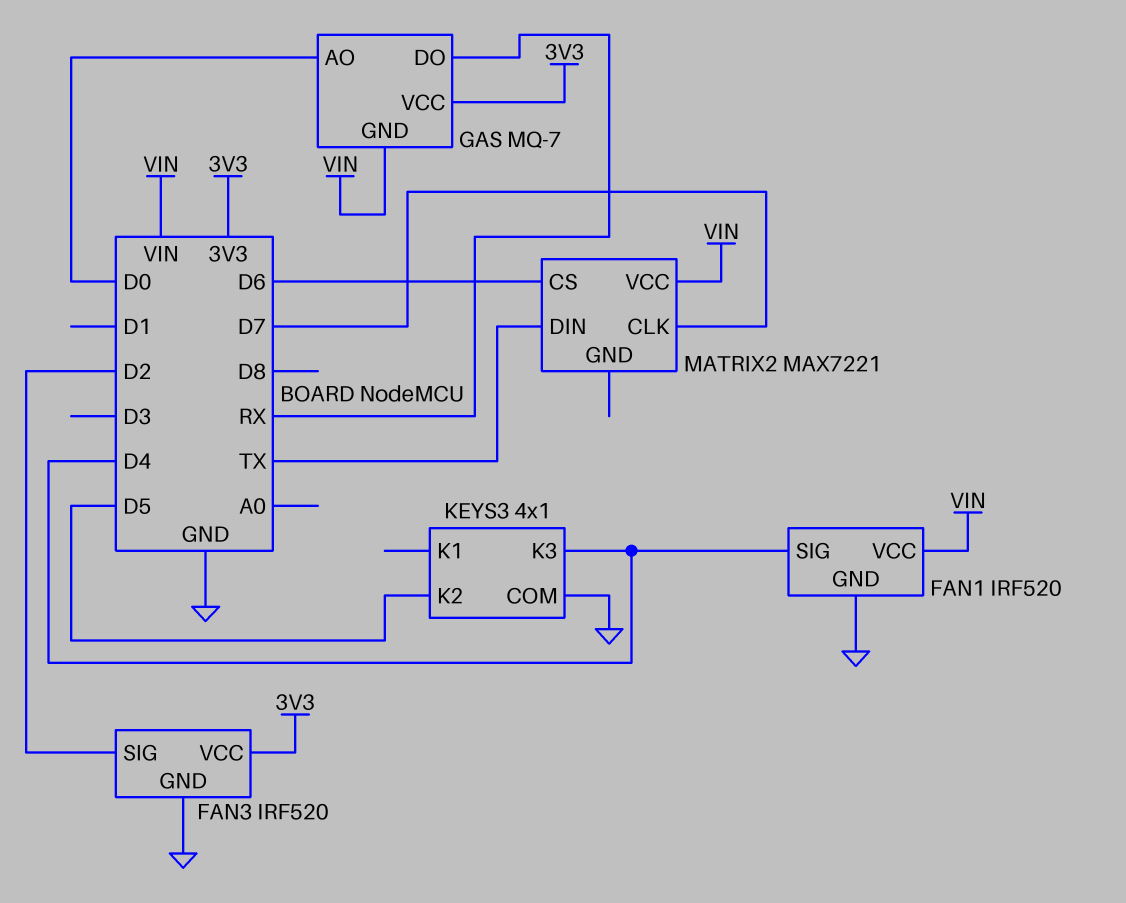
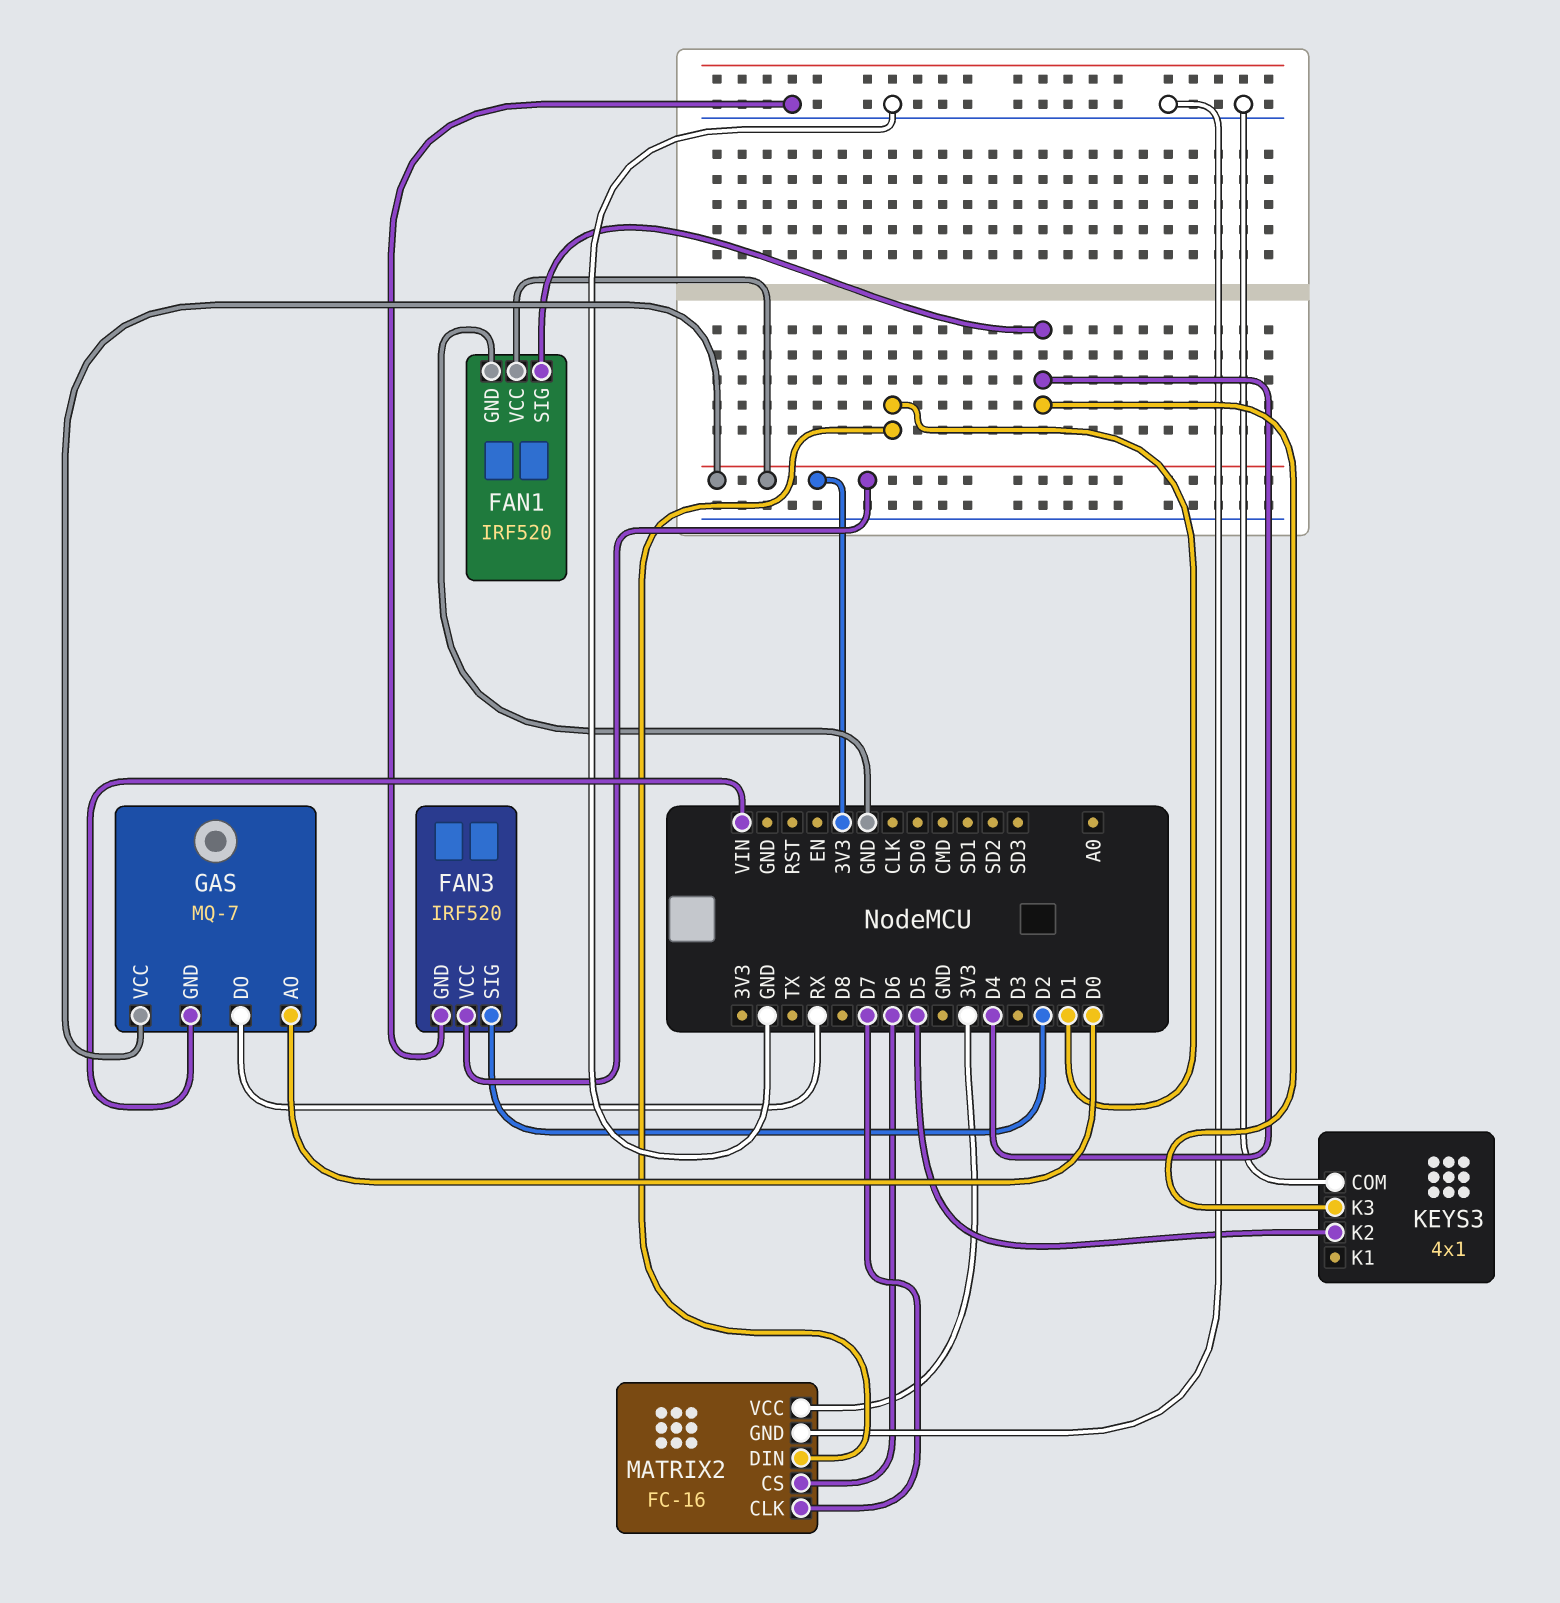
FAN1 pin VCC: VIN -> 3V3
MATRIX2: MAX7221 -> FC-16
MATRIX2 pin DIN: TX -> D1
MATRIX2 pin GND: none -> GND
MATRIX2 pin VCC: VIN -> 3V3

